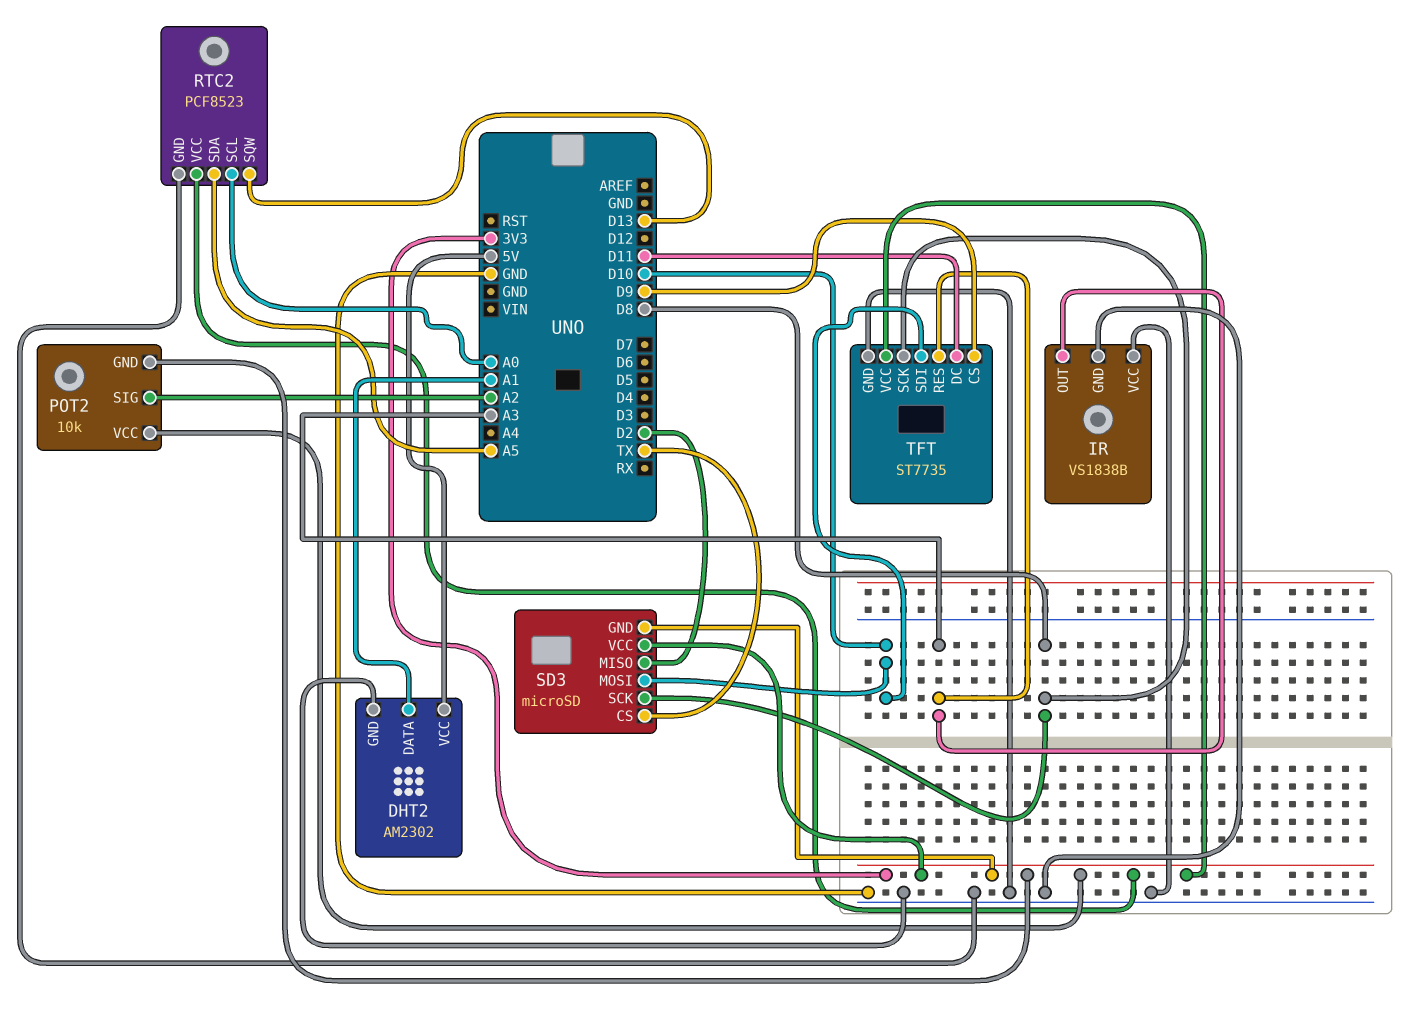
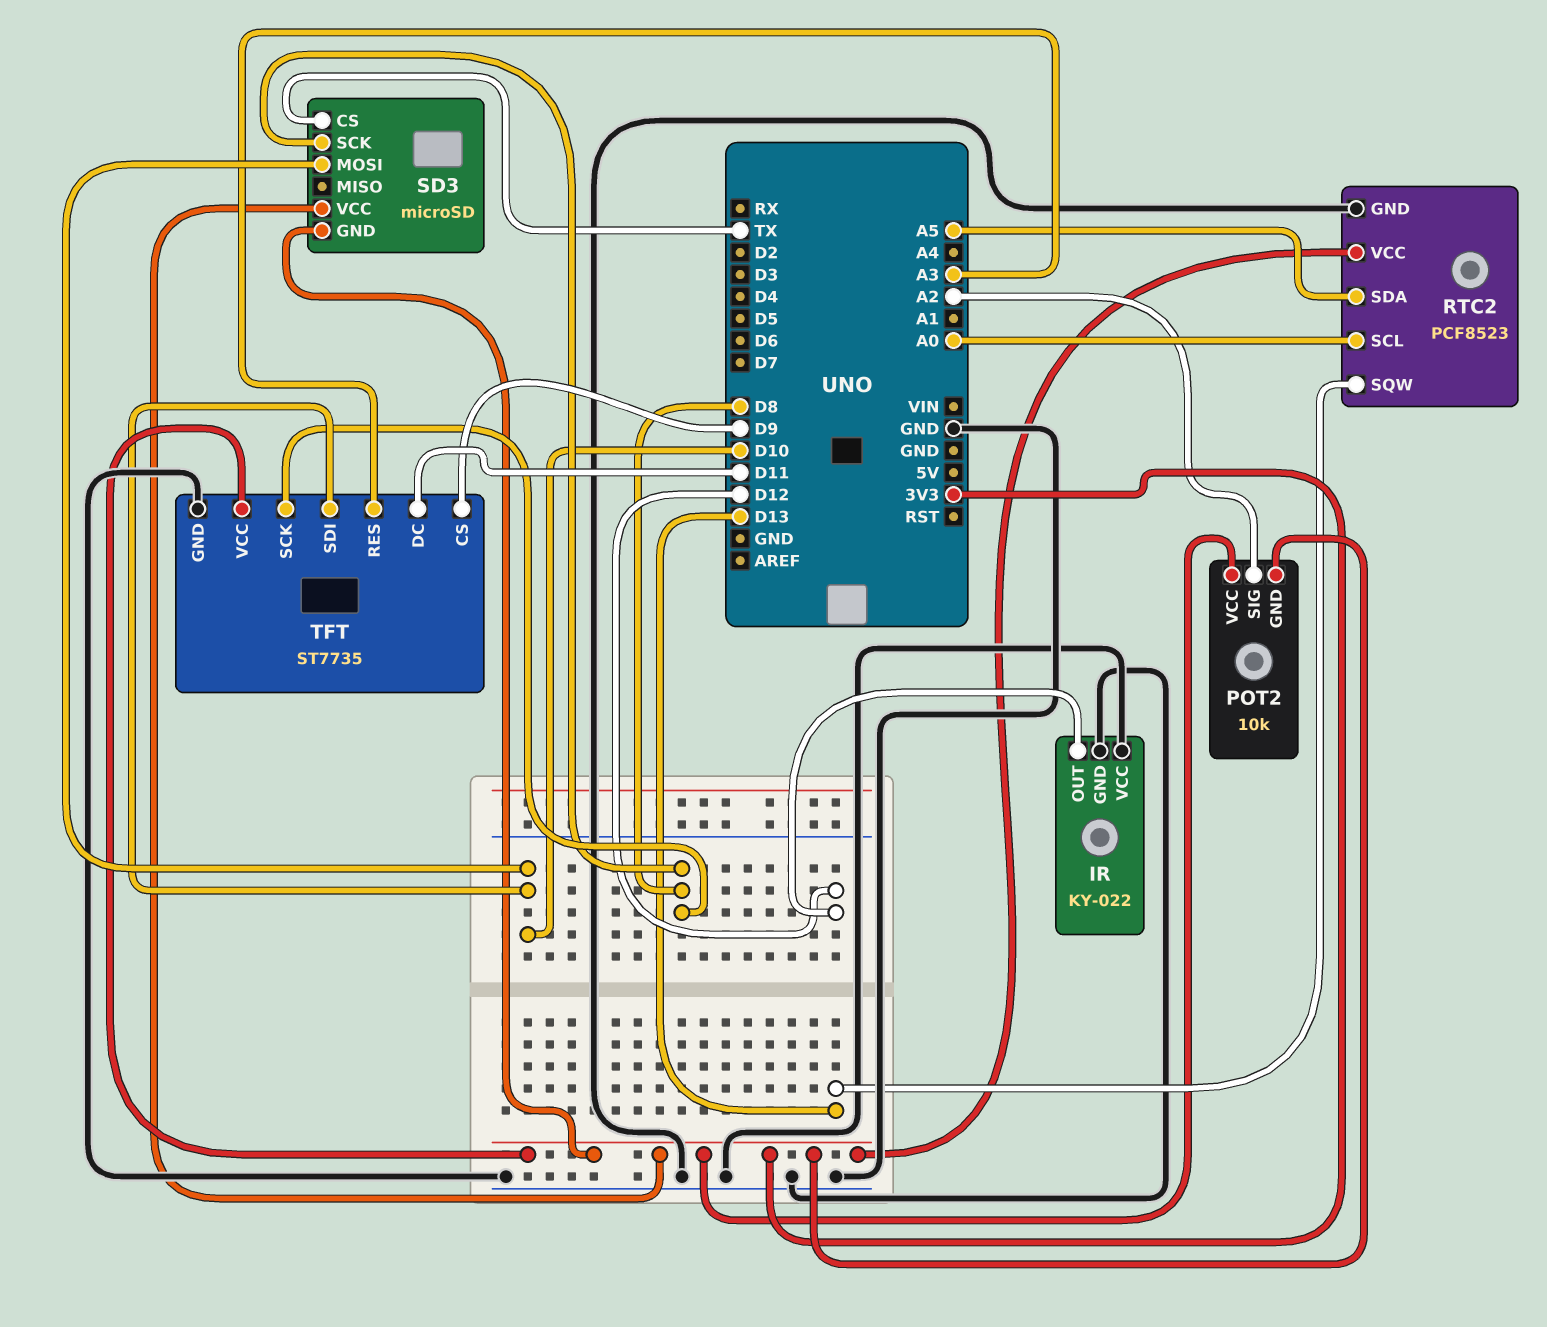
DHT2: AM2302 -> none
DHT2 pin DATA: A1 -> none
DHT2 pin GND: GND -> none
DHT2 pin VCC: 5V -> none
IR: VS1838B -> KY-022
IR pin OUT: A3 -> D12
SD3 pin MISO: D2 -> none

